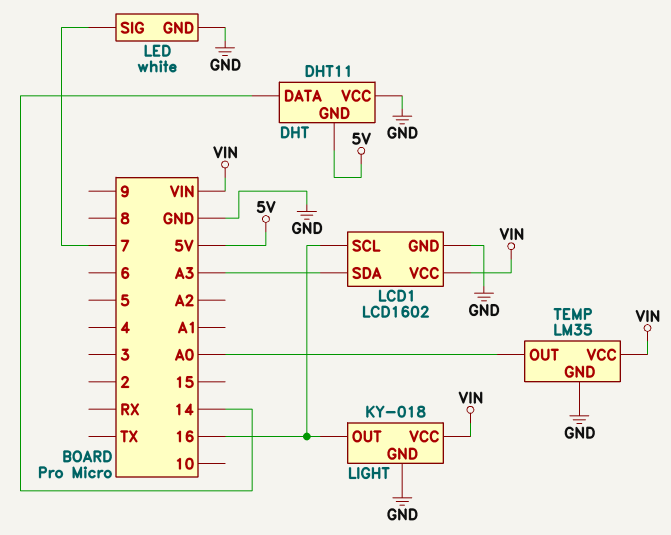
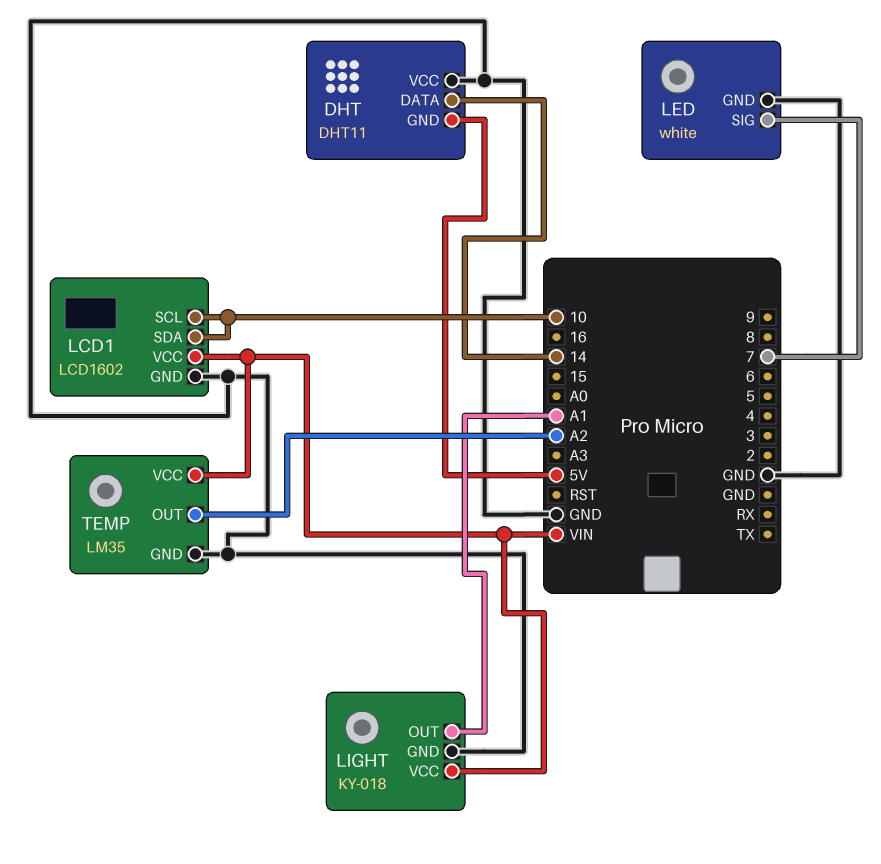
LCD1 pin SCL: 16 -> 10
LCD1 pin SDA: A3 -> 10
LIGHT pin OUT: 16 -> A1
TEMP pin OUT: A0 -> A2

